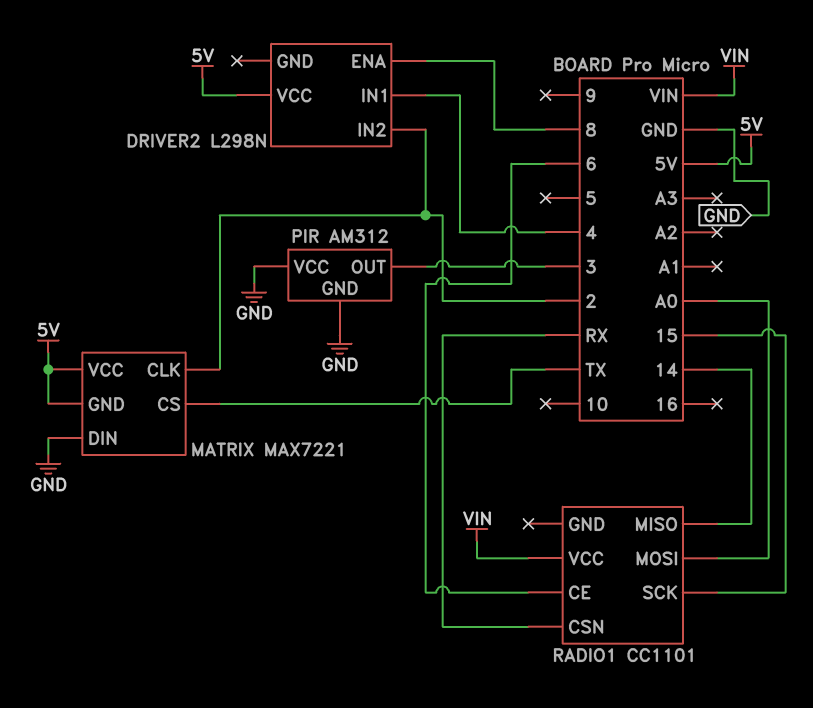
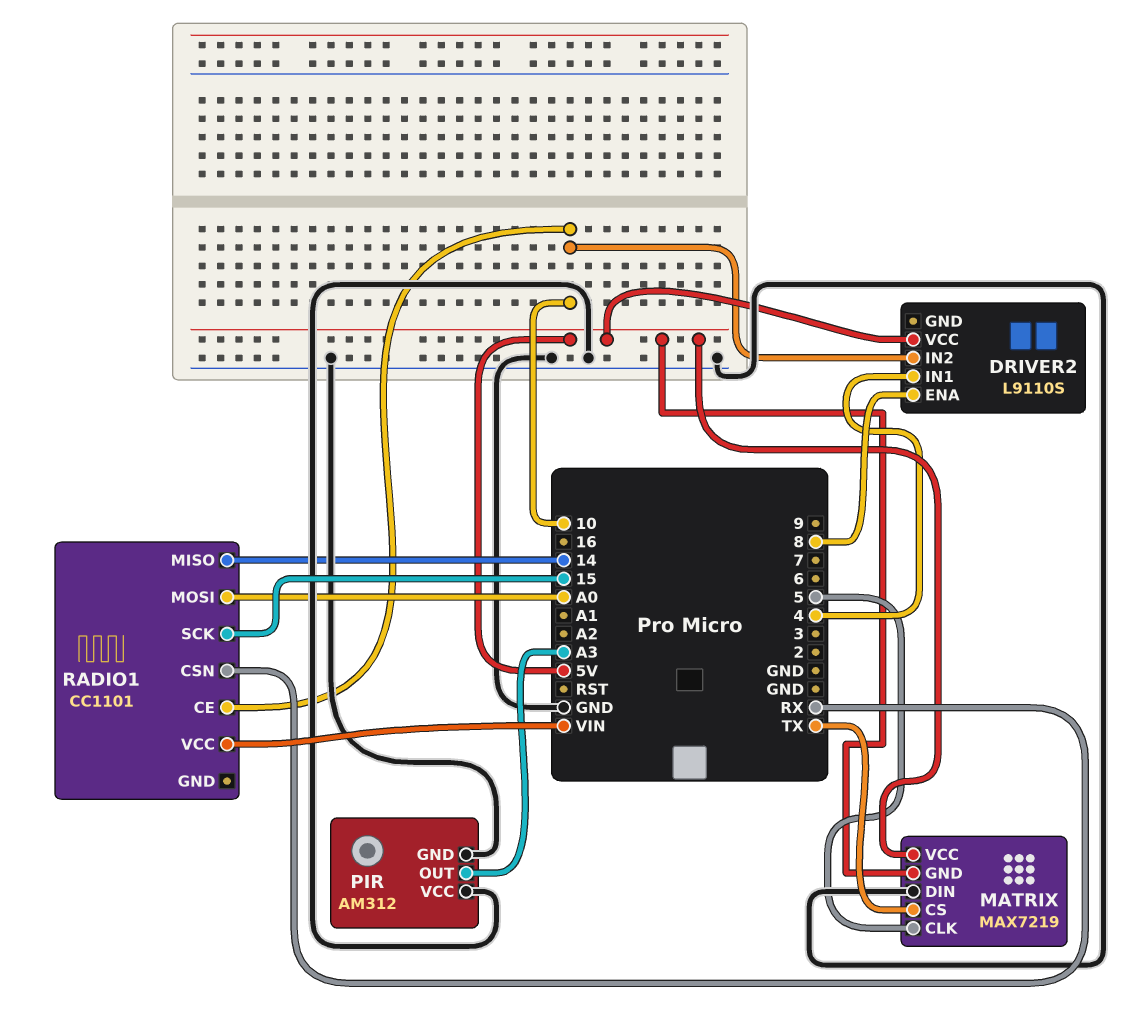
DRIVER2: L298N -> L9110S
DRIVER2 pin IN2: 2 -> 10
MATRIX: MAX7221 -> MAX7219
MATRIX pin CLK: 2 -> 5
PIR pin OUT: 3 -> A3
RADIO1 pin CE: 6 -> 10

